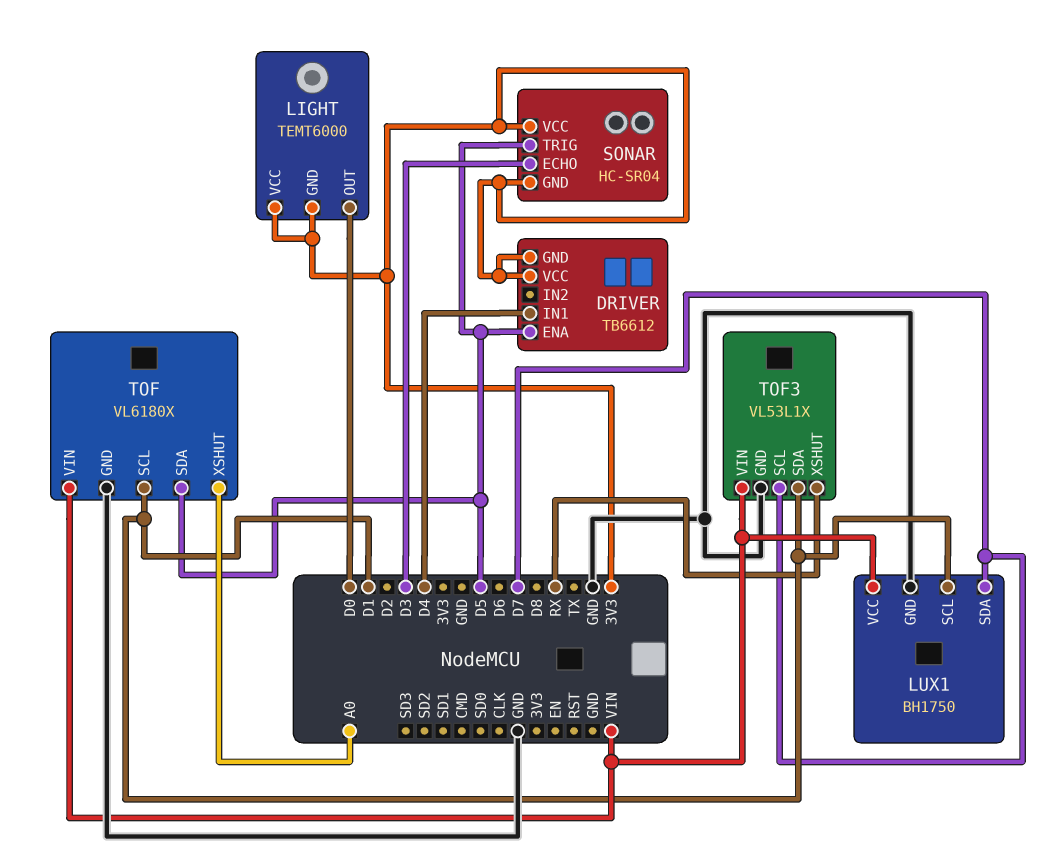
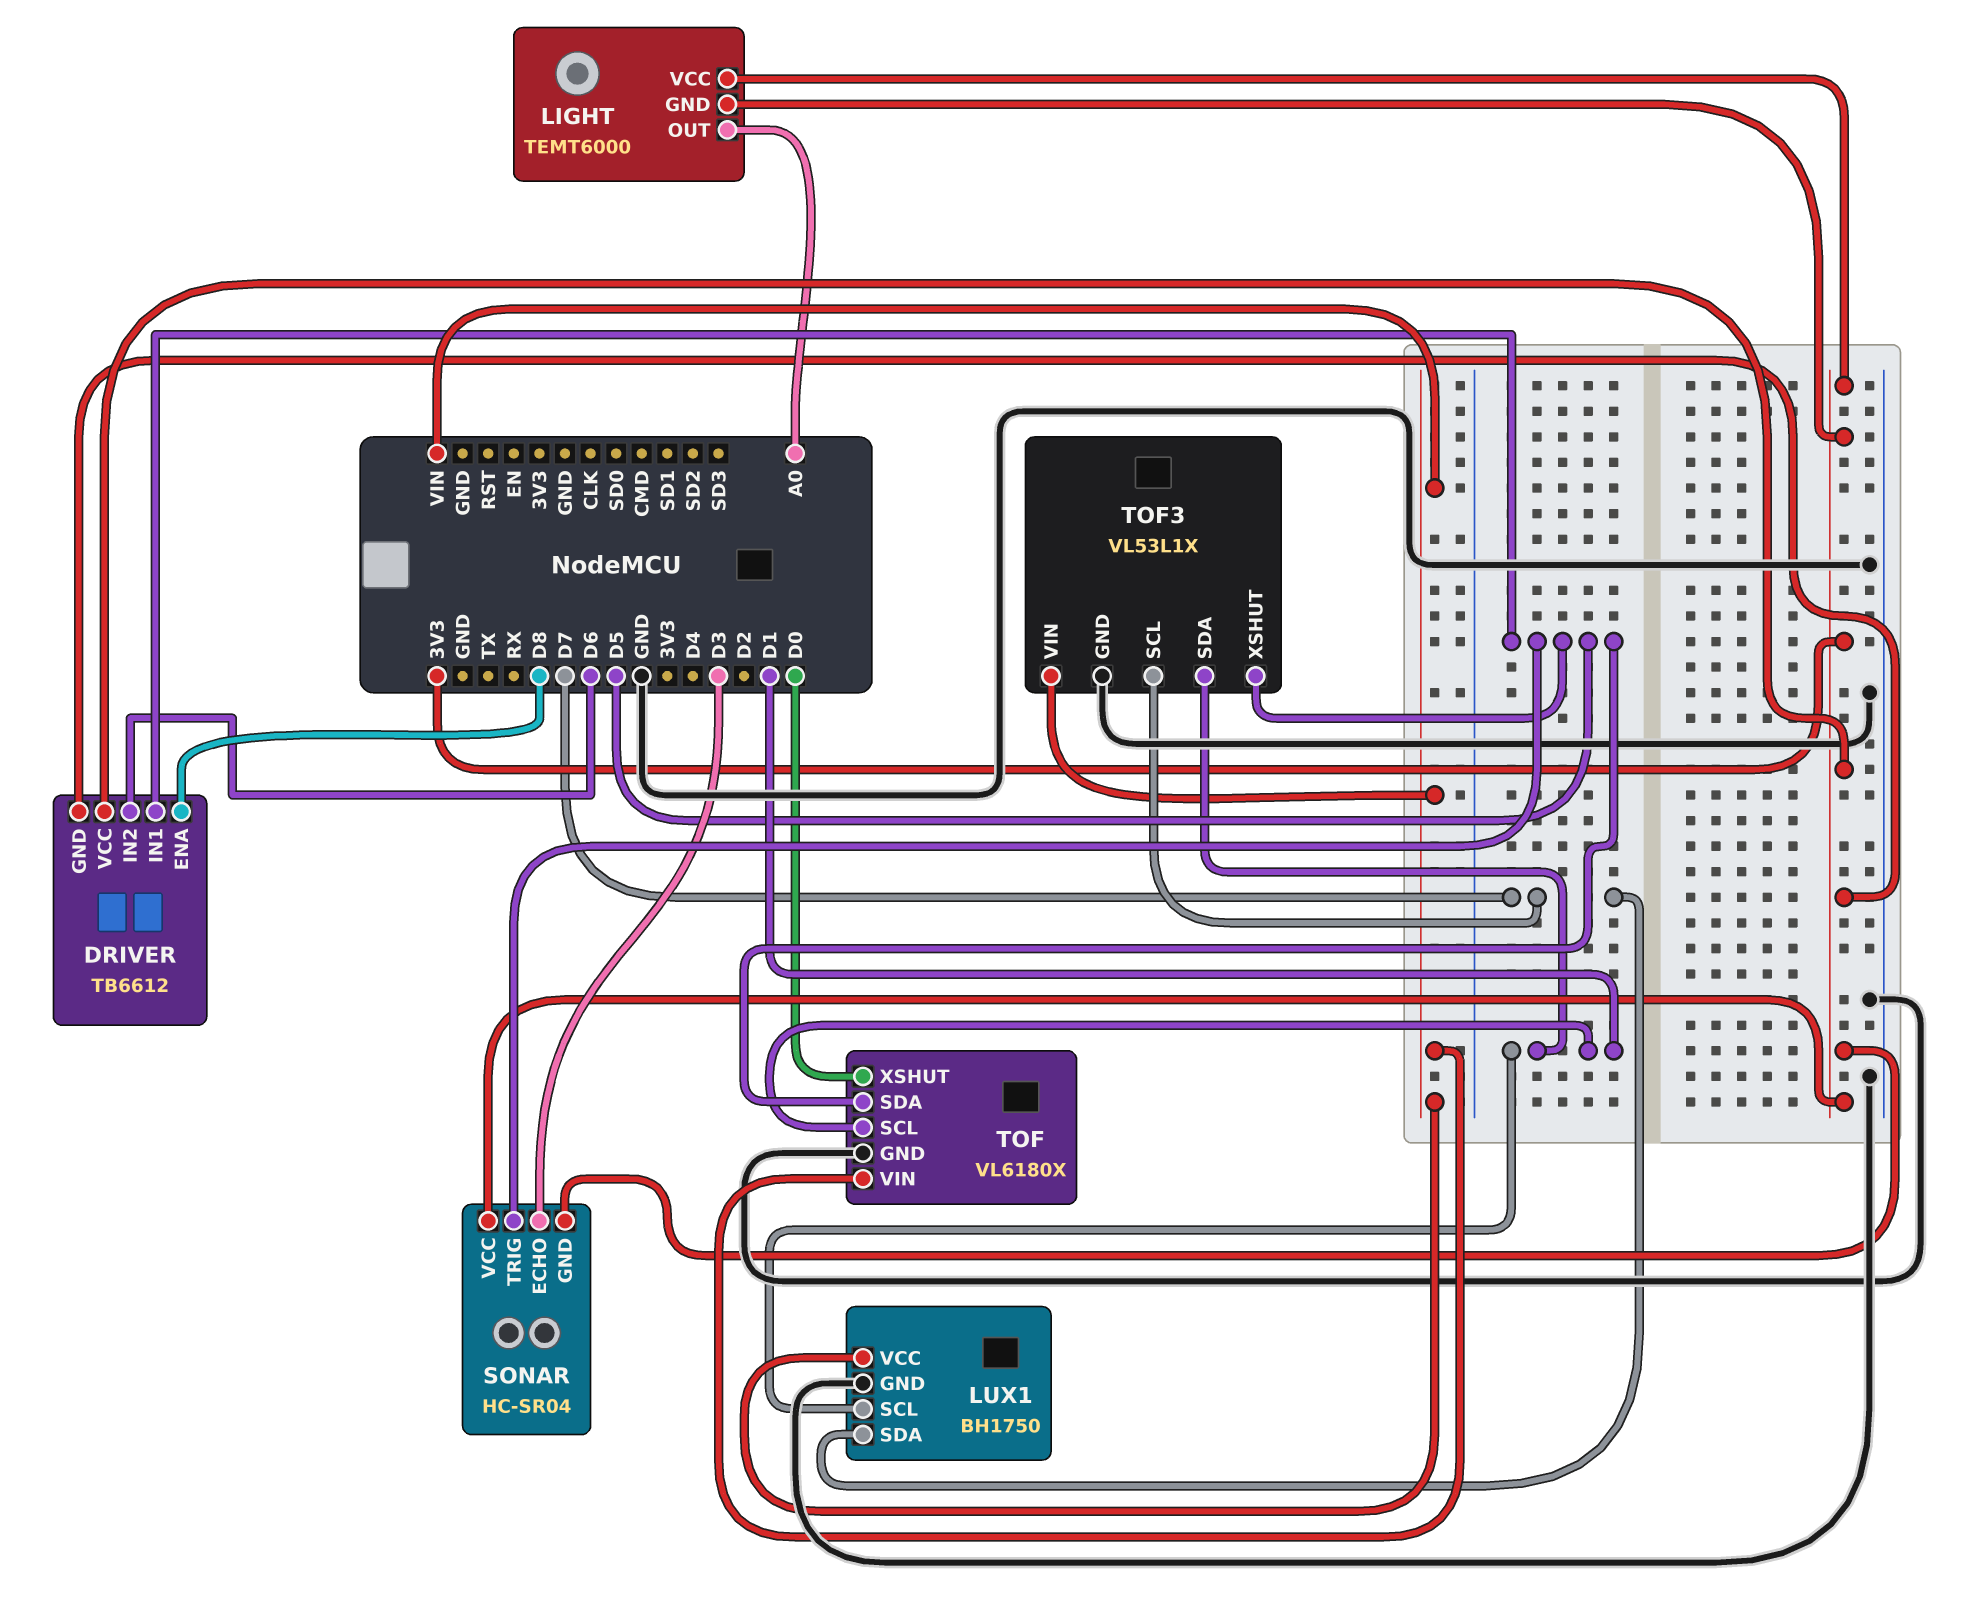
DRIVER pin ENA: D5 -> D8
DRIVER pin IN1: D4 -> D5
DRIVER pin IN2: none -> D6
LIGHT pin OUT: D0 -> A0
TOF pin XSHUT: A0 -> D0
TOF3 pin XSHUT: RX -> D5

